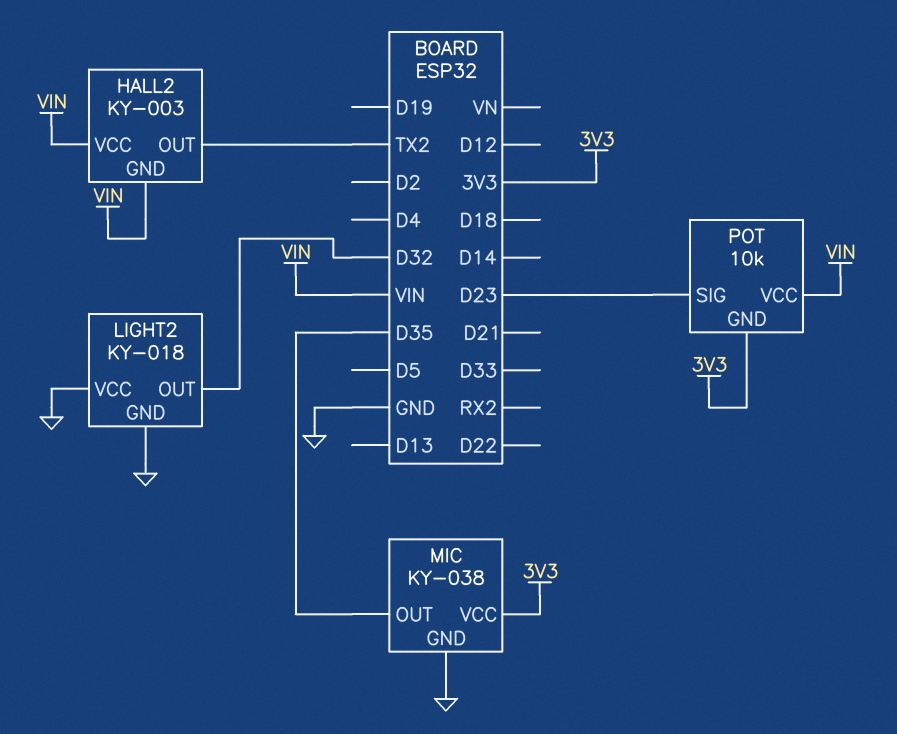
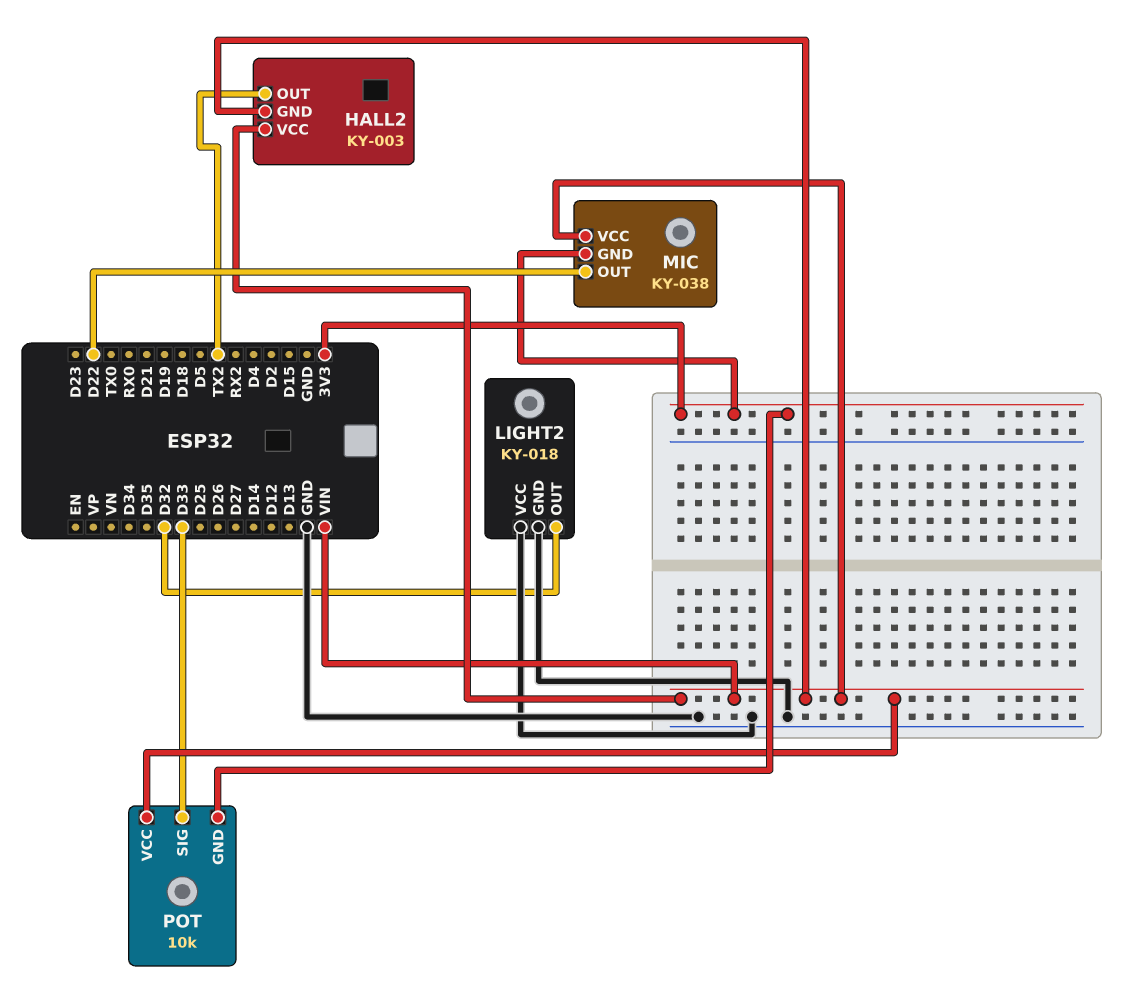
MIC pin GND: GND -> 3V3
MIC pin OUT: D35 -> D22
MIC pin VCC: 3V3 -> VIN
POT pin SIG: D23 -> D33

